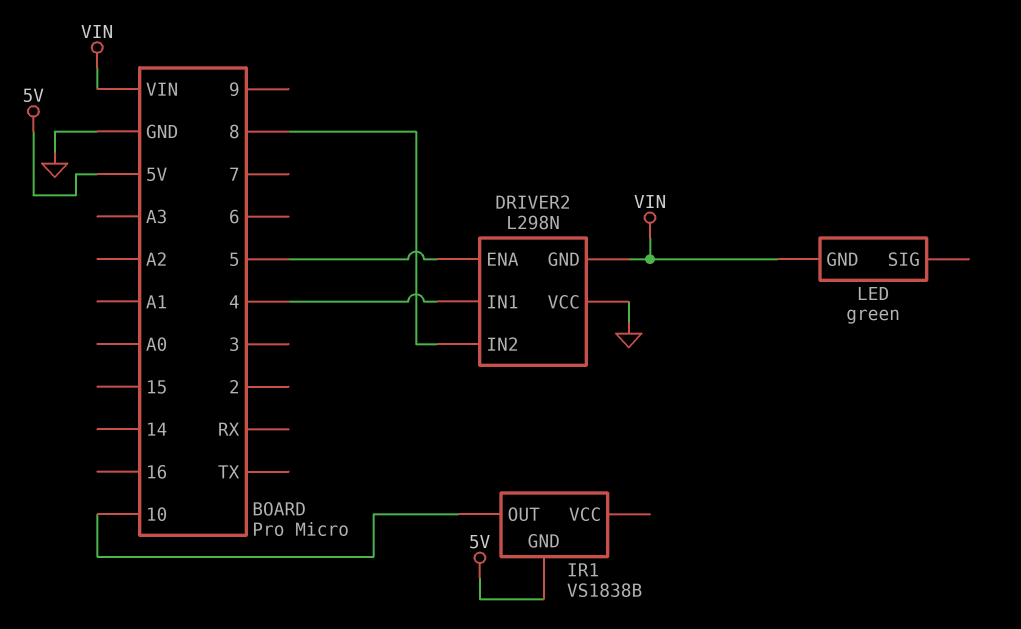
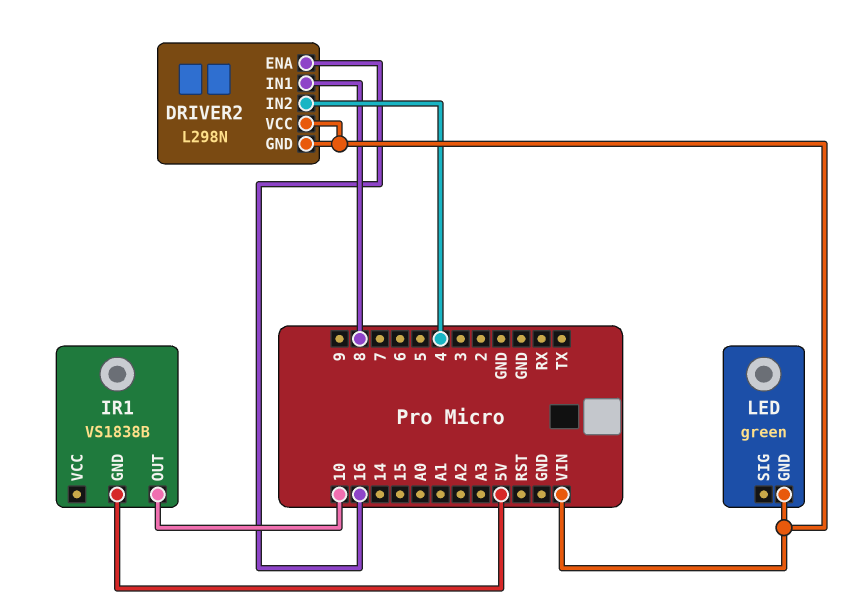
DRIVER2 pin ENA: 5 -> 16
DRIVER2 pin IN1: 4 -> 8
DRIVER2 pin IN2: 8 -> 4
DRIVER2 pin VCC: GND -> VIN

